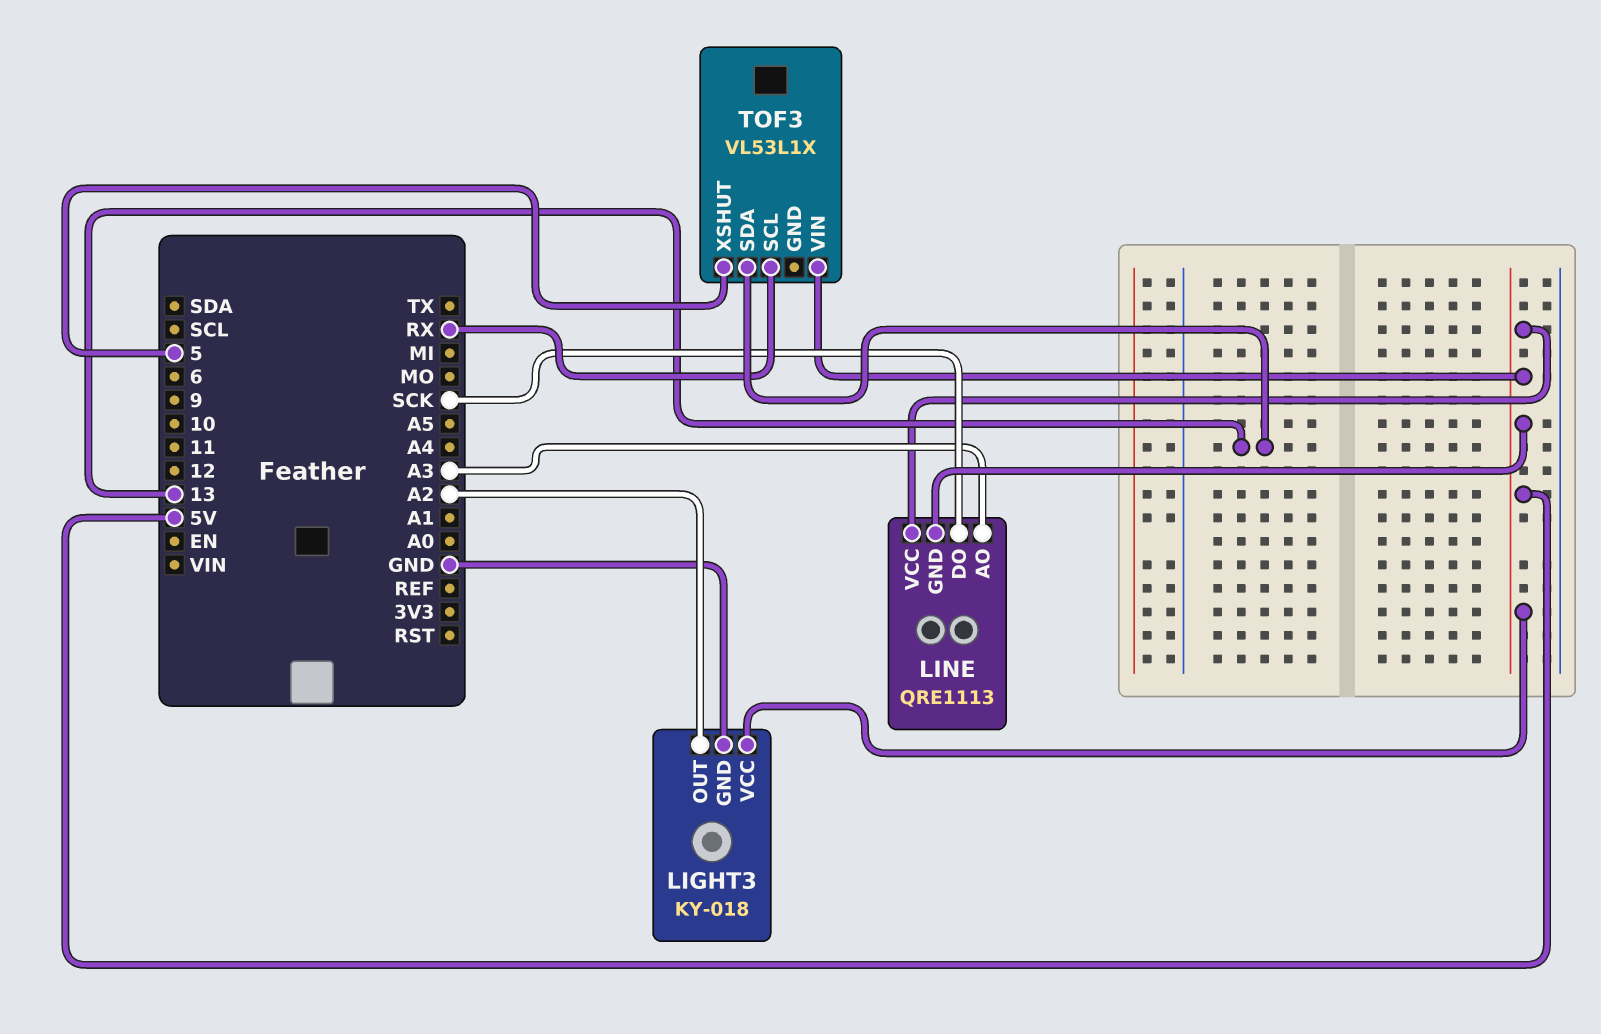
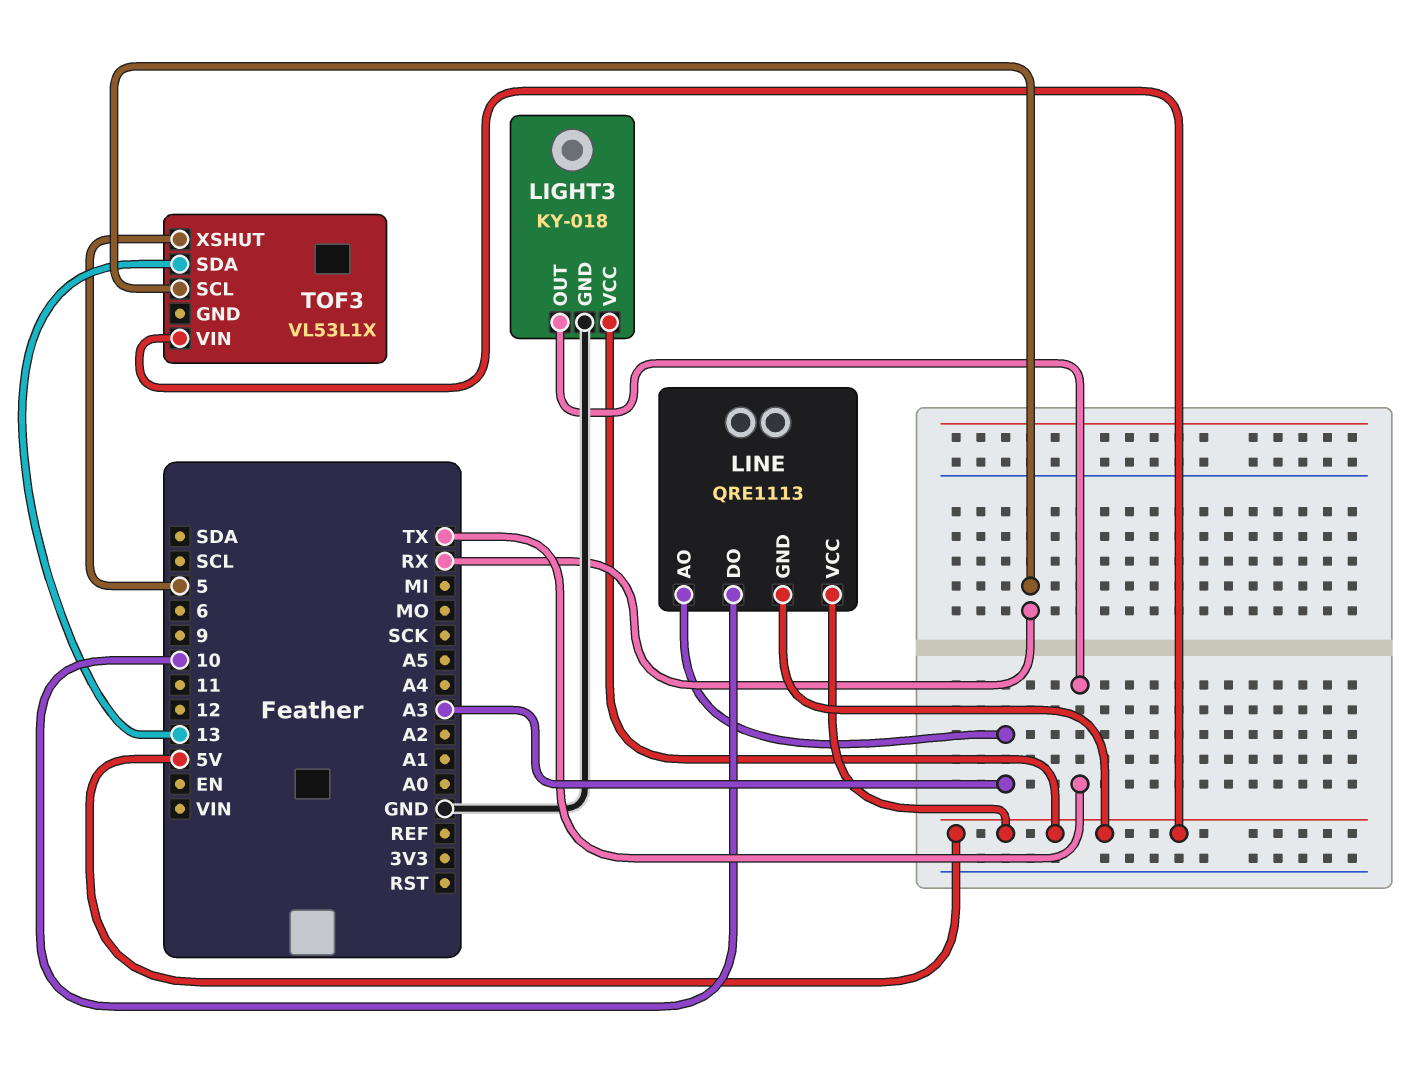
LIGHT3 pin OUT: A2 -> TX
LINE pin DO: SCK -> 10

